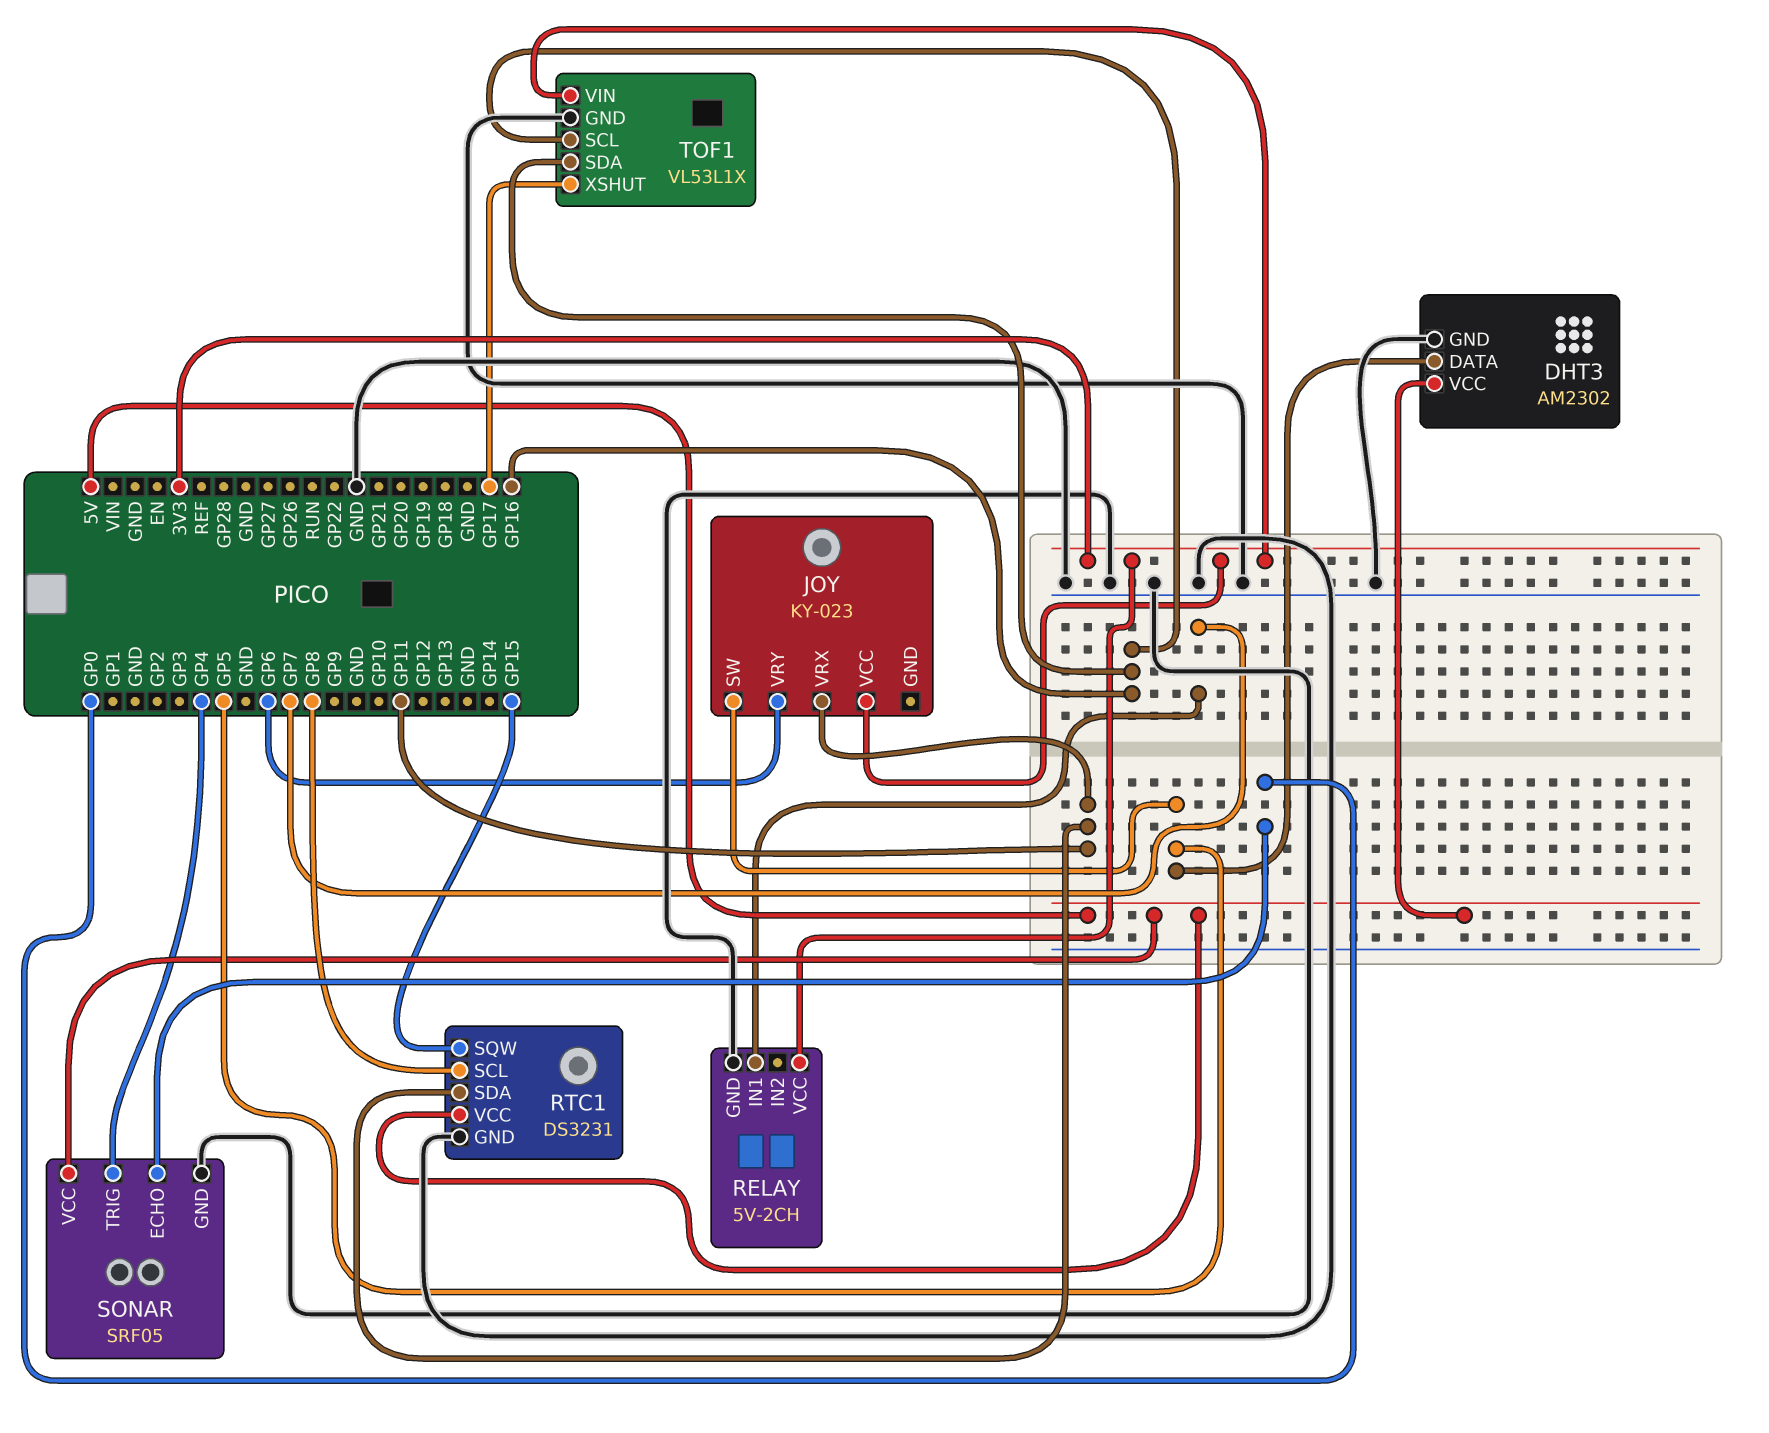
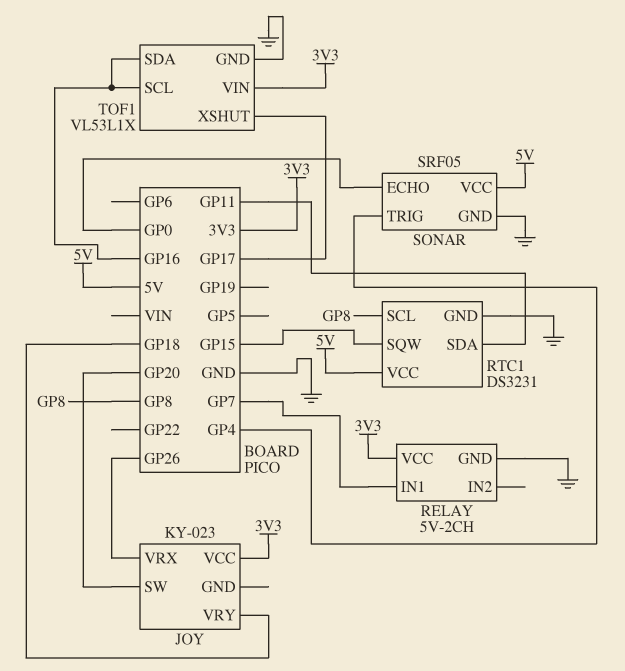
DHT3: AM2302 -> none
DHT3 pin DATA: GP5 -> none
DHT3 pin GND: GND -> none
DHT3 pin VCC: 5V -> none
JOY pin SW: GP5 -> GP20
JOY pin VRX: GP11 -> GP26
JOY pin VRY: GP6 -> GP18

